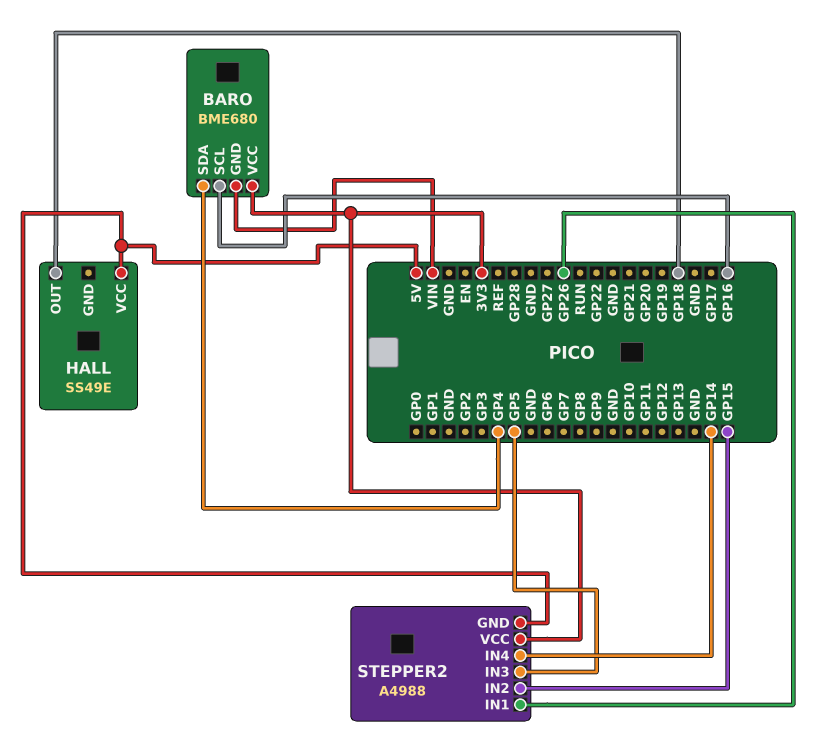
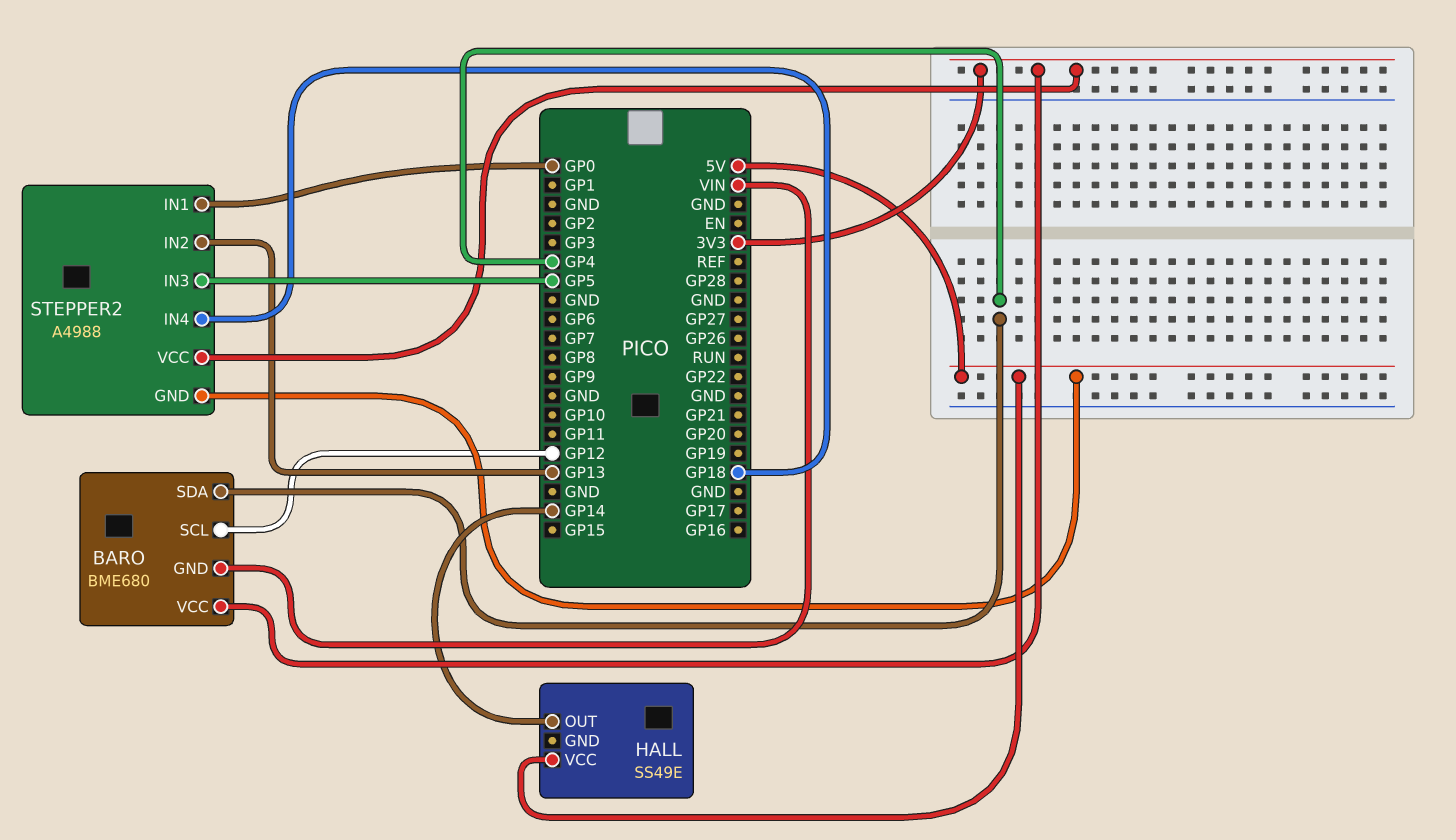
BARO pin SCL: GP16 -> GP12
HALL pin OUT: GP18 -> GP14
STEPPER2 pin IN1: GP26 -> GP0
STEPPER2 pin IN2: GP15 -> GP13
STEPPER2 pin IN4: GP14 -> GP18

